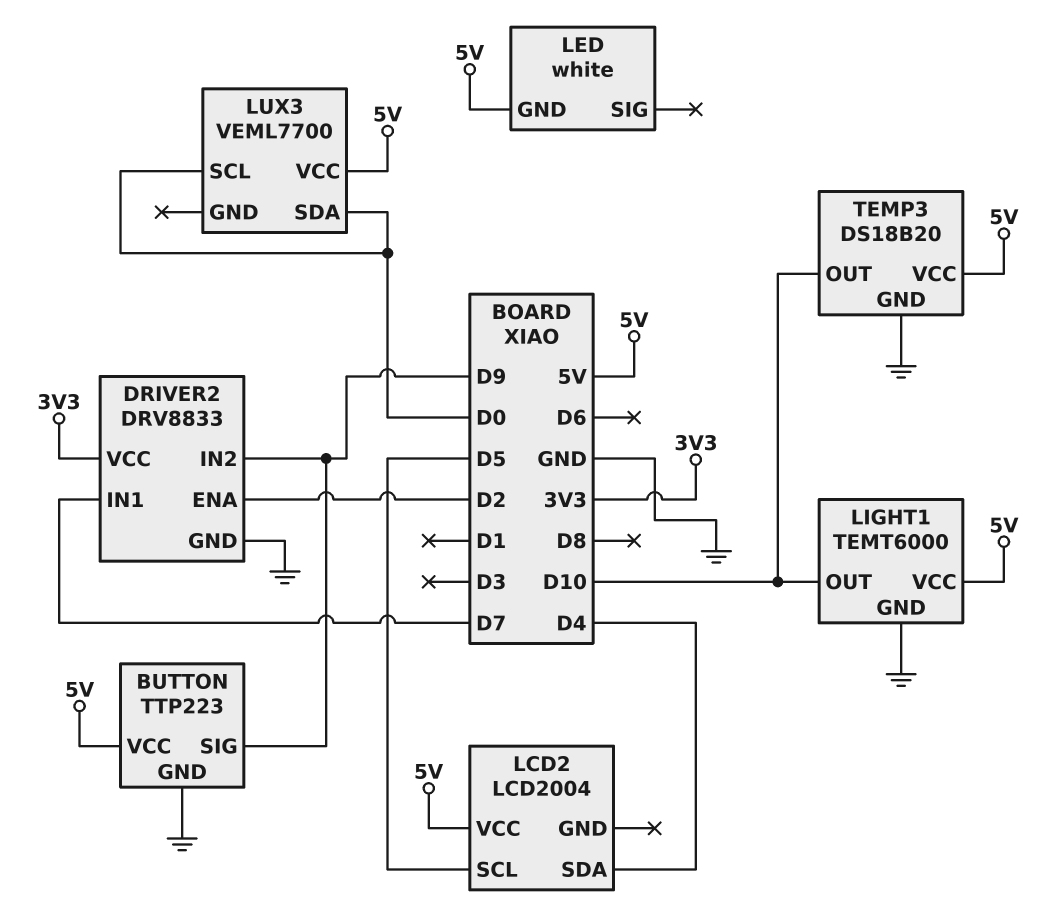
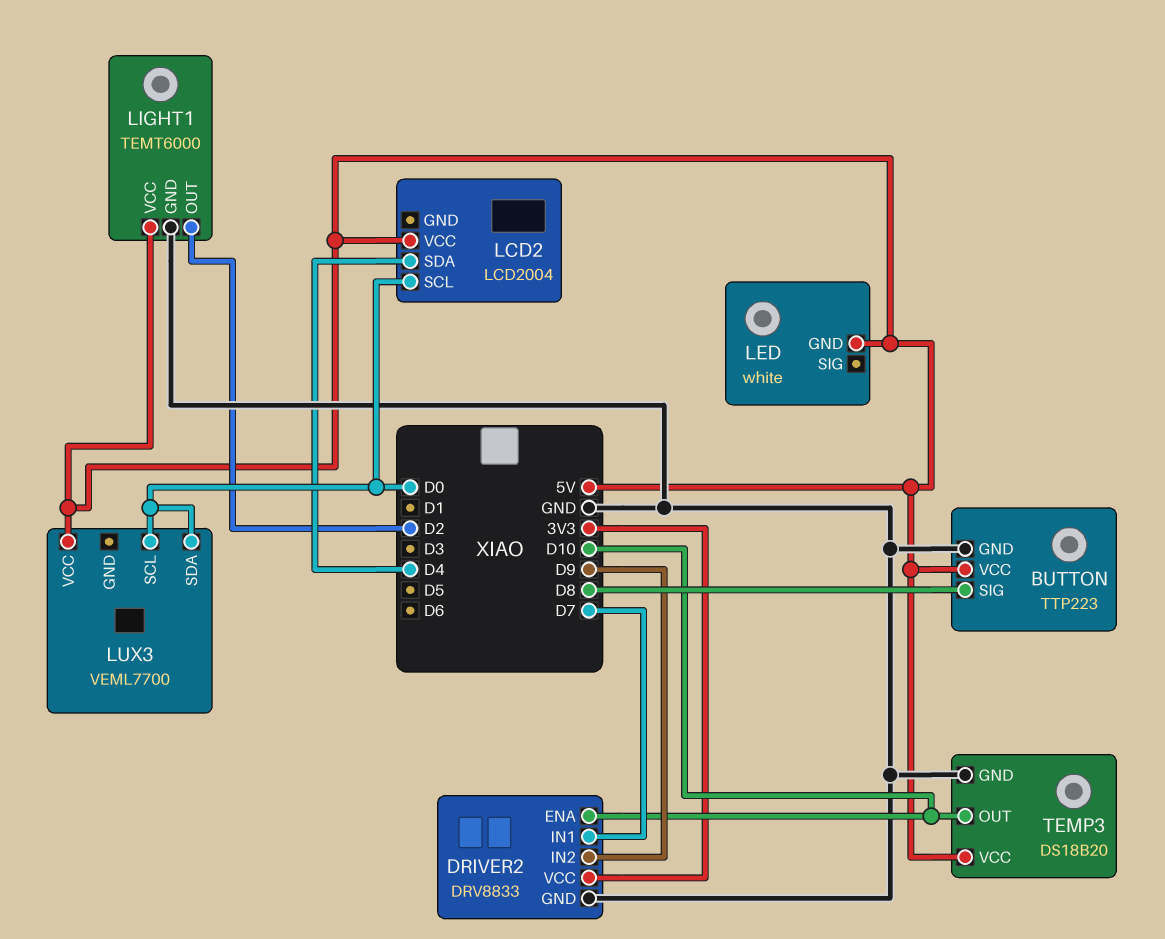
BUTTON pin SIG: D9 -> D8
DRIVER2 pin ENA: D2 -> D10
LCD2 pin SCL: D5 -> D0
LIGHT1 pin OUT: D10 -> D2

